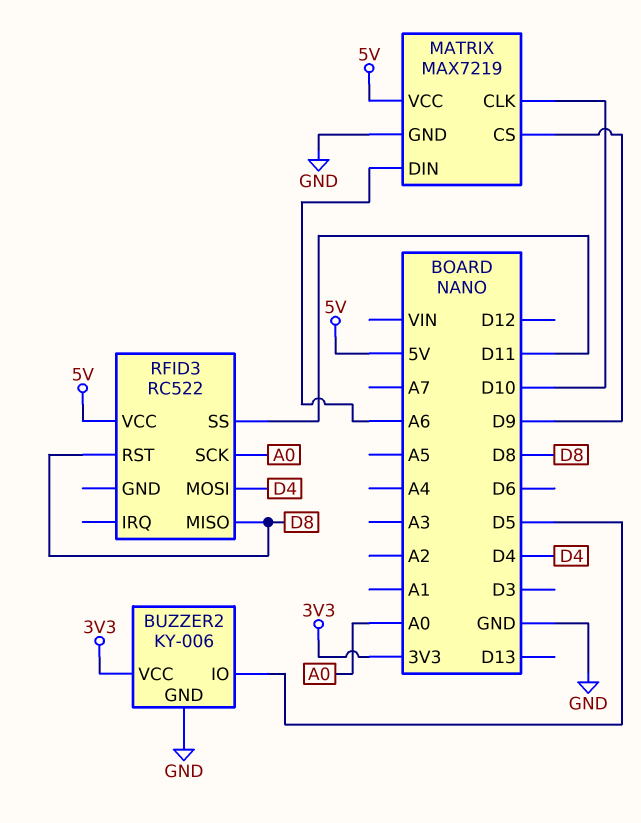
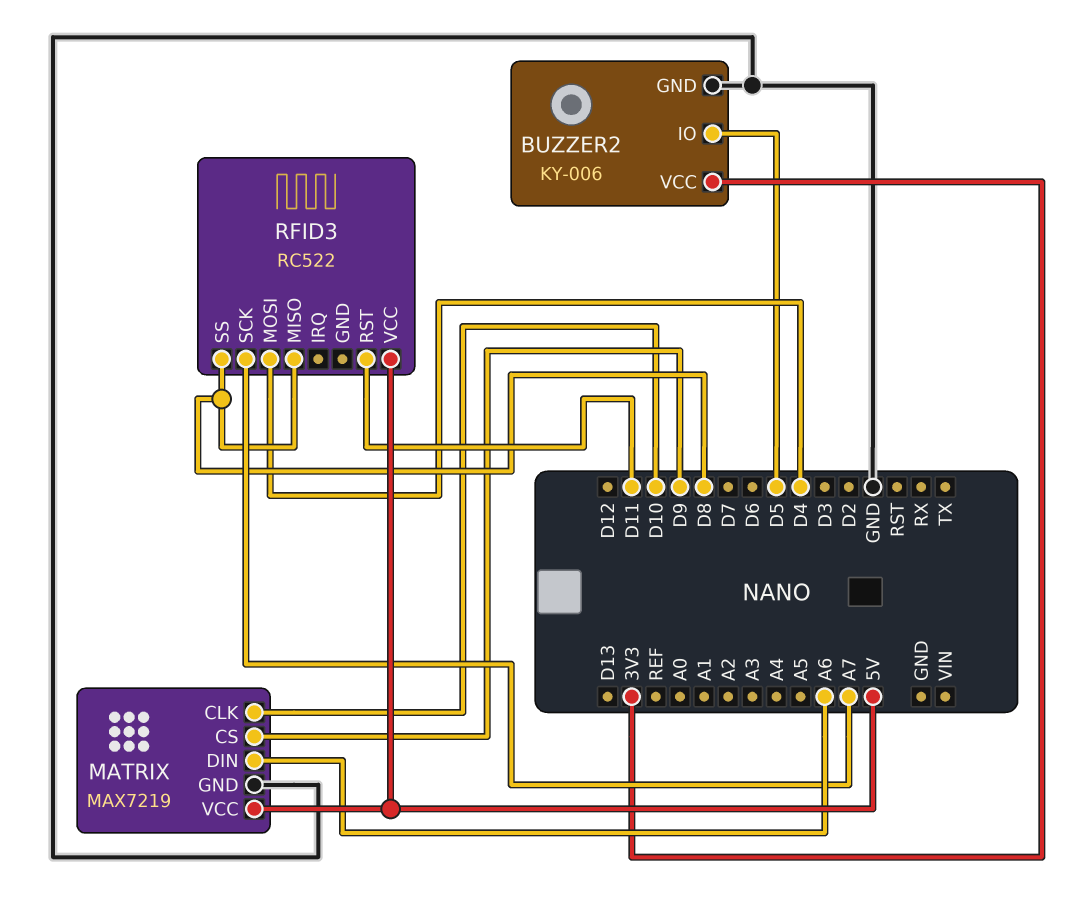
RFID3 pin RST: D8 -> D11
RFID3 pin SCK: A0 -> A7
RFID3 pin SS: D11 -> D8

